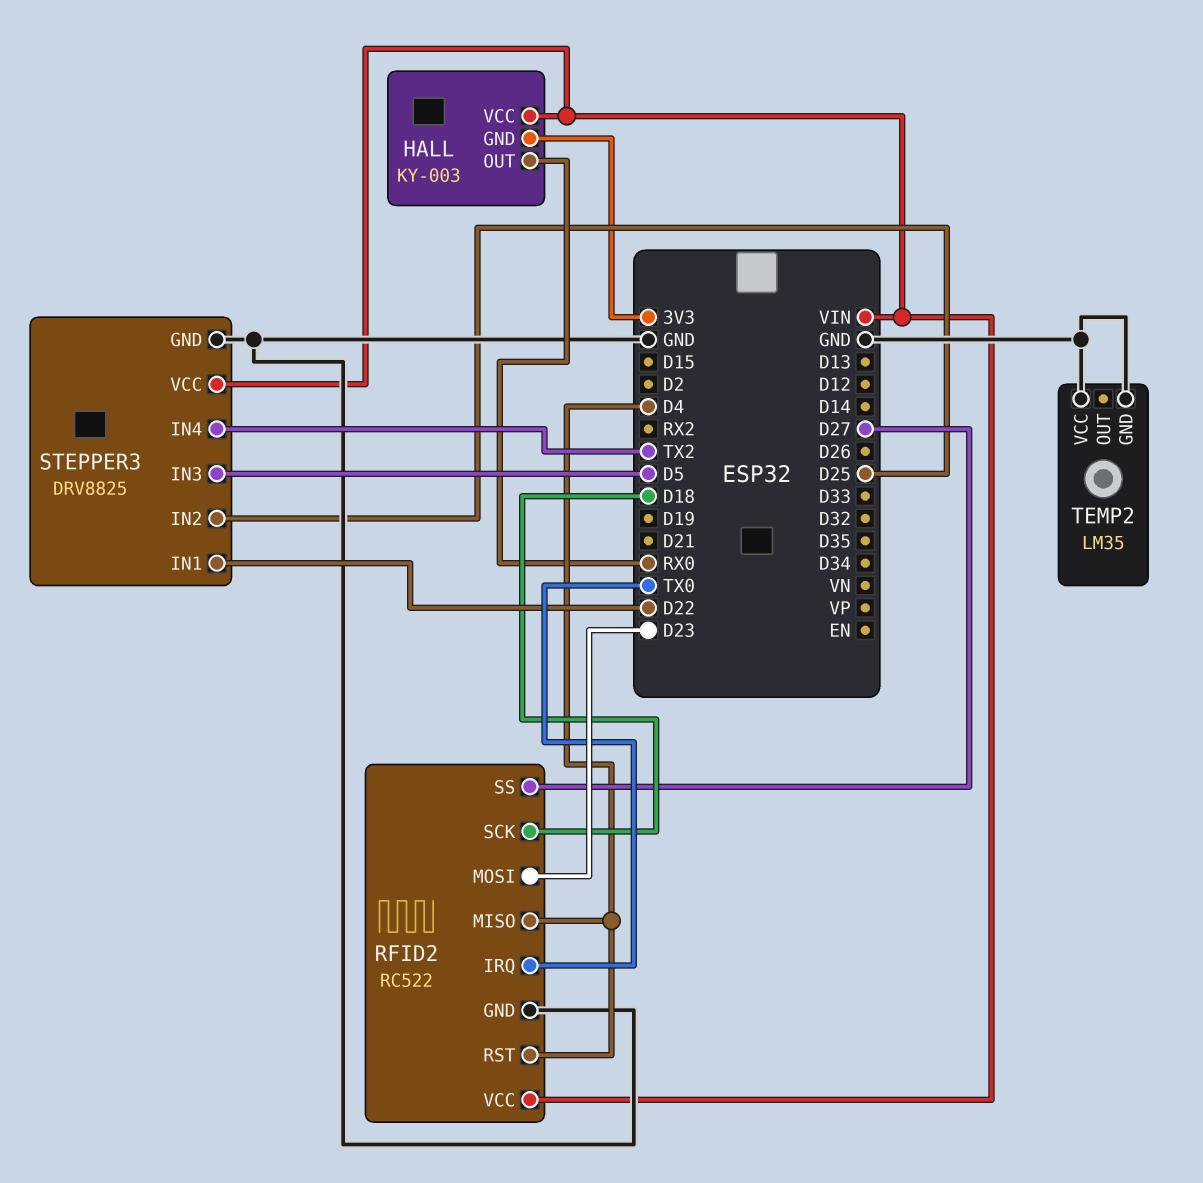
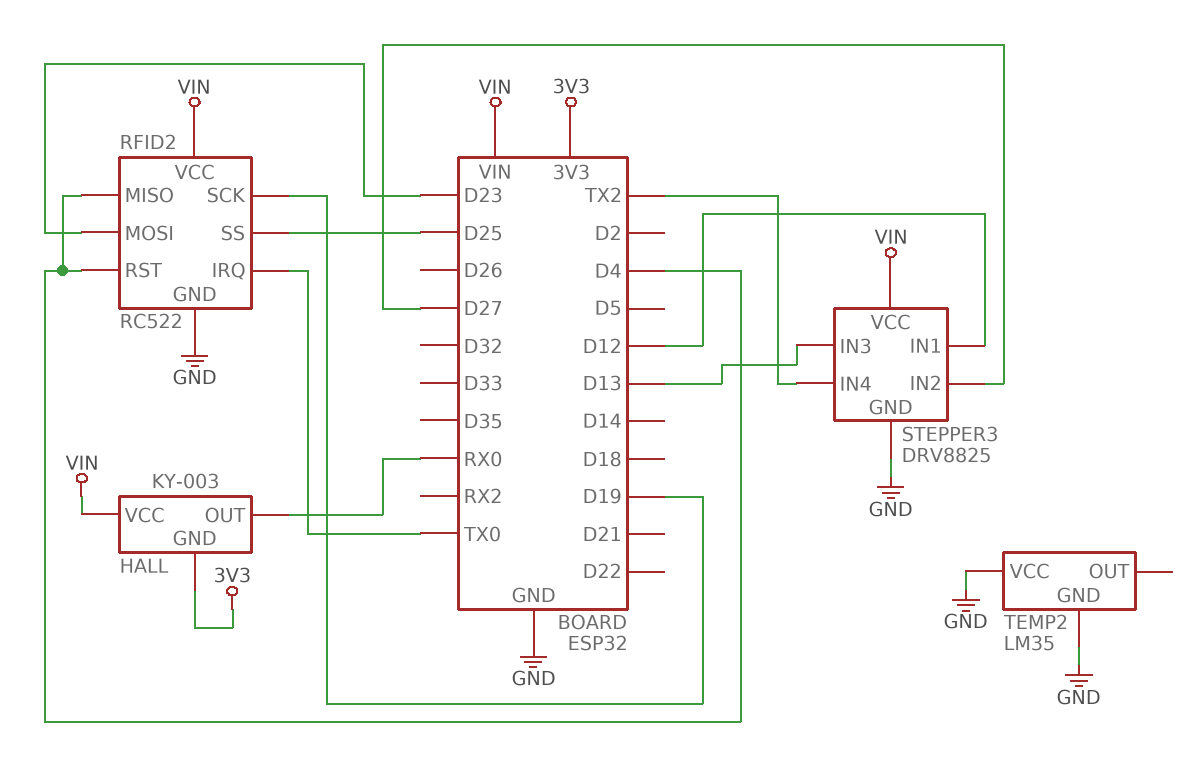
RFID2 pin SCK: D18 -> D19
RFID2 pin SS: D27 -> D25
STEPPER3 pin IN1: D22 -> D12
STEPPER3 pin IN2: D25 -> D27
STEPPER3 pin IN3: D5 -> D13

